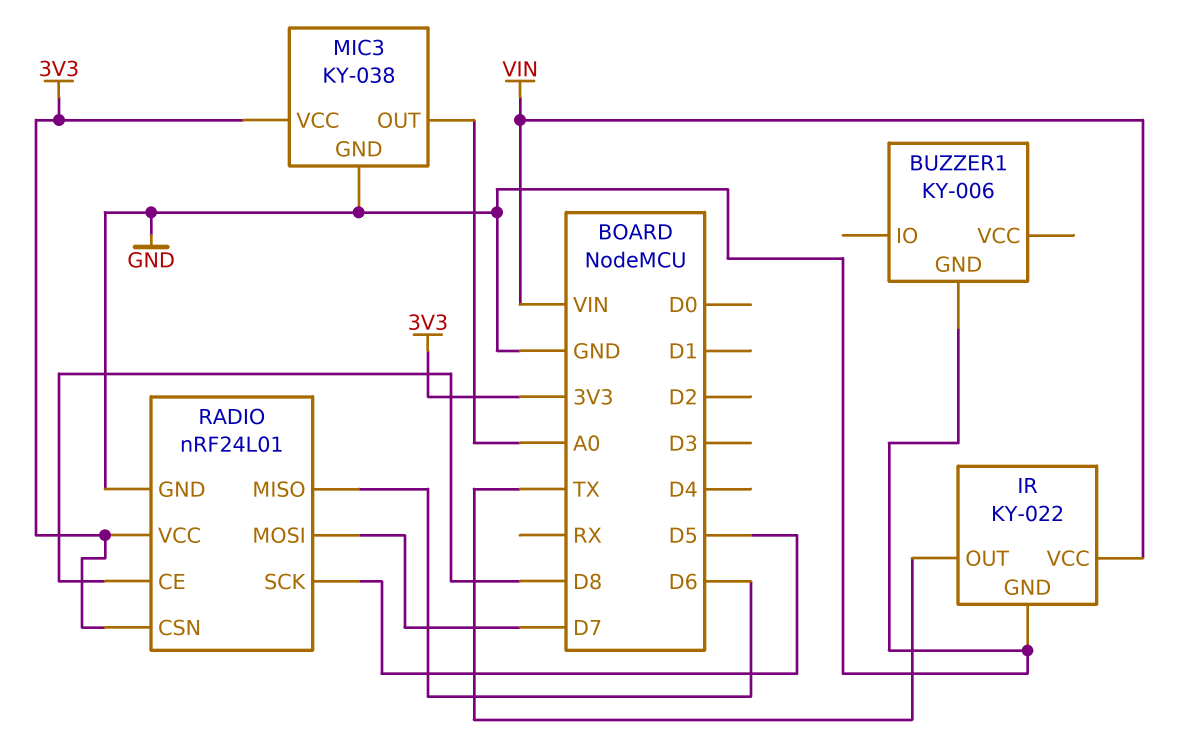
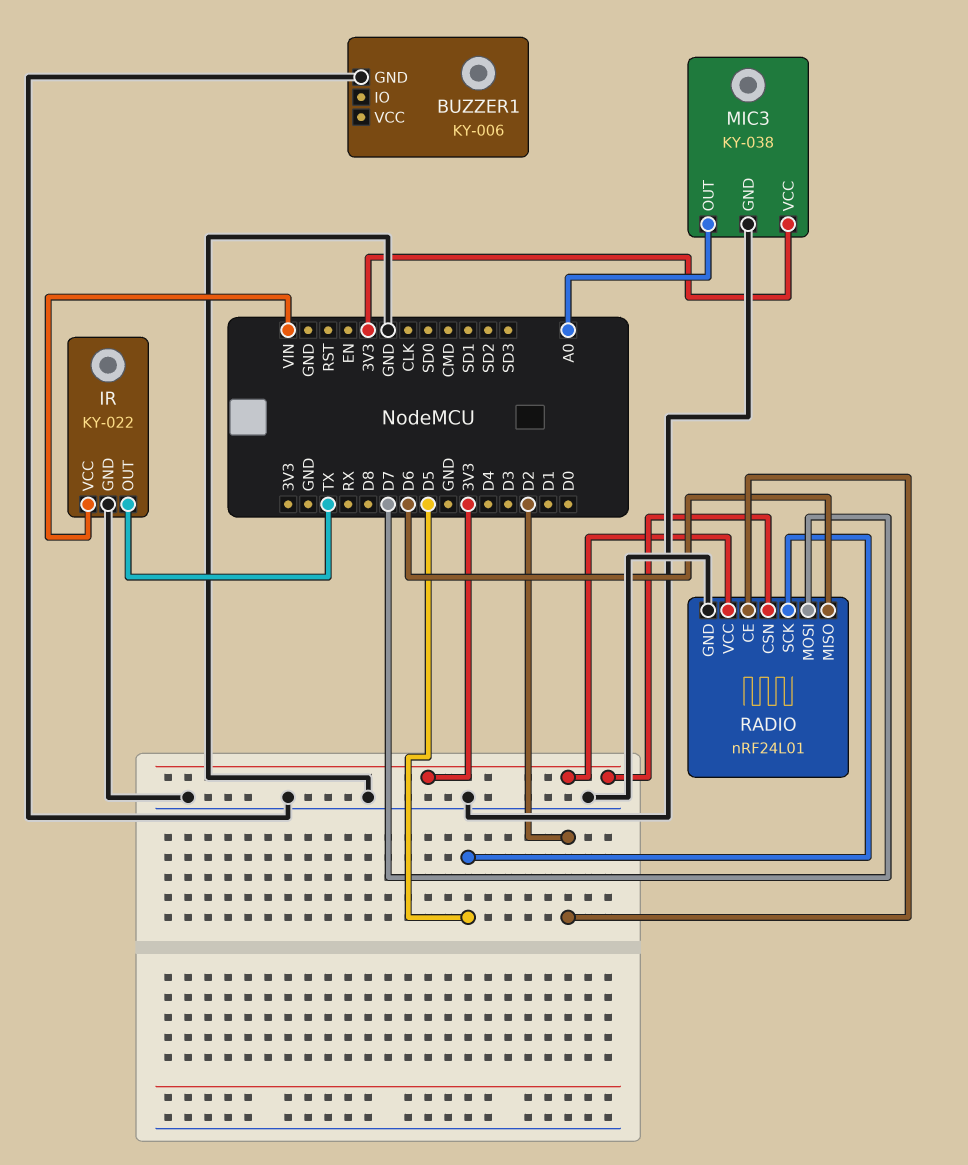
RADIO pin CE: D8 -> D2

